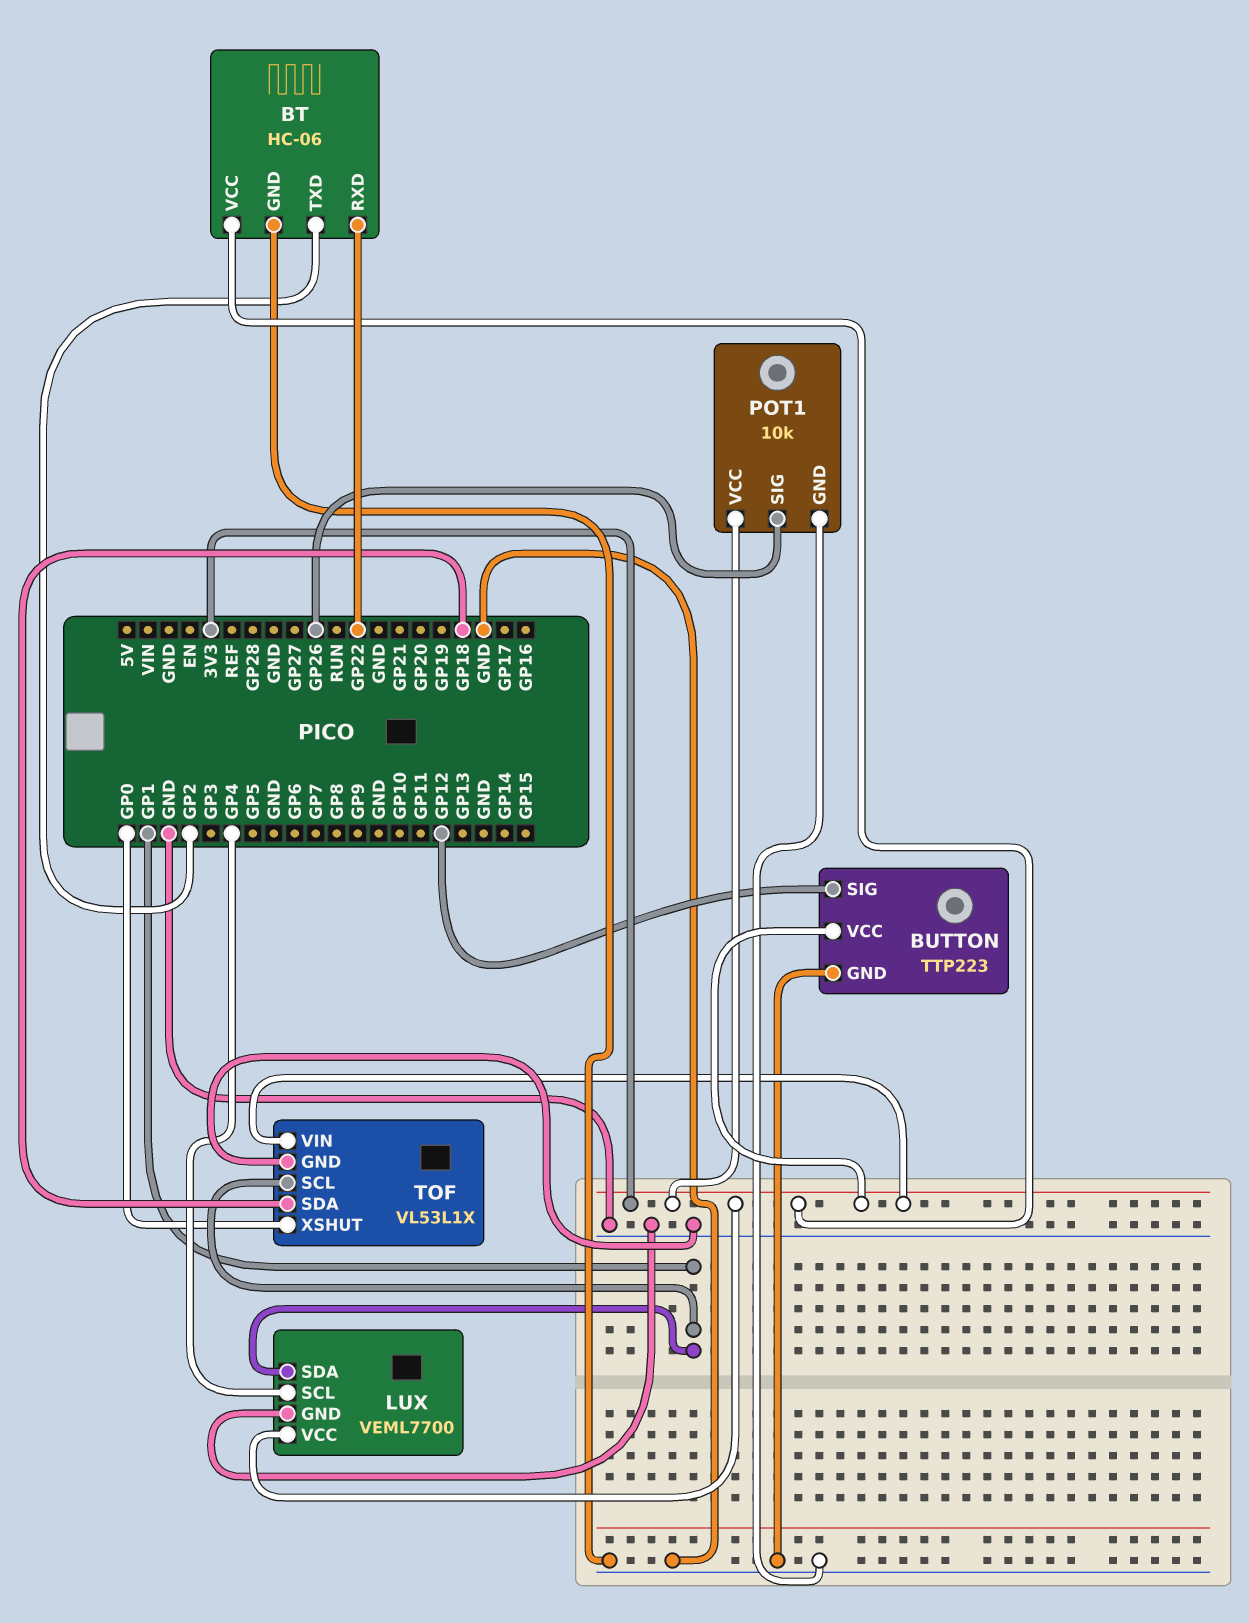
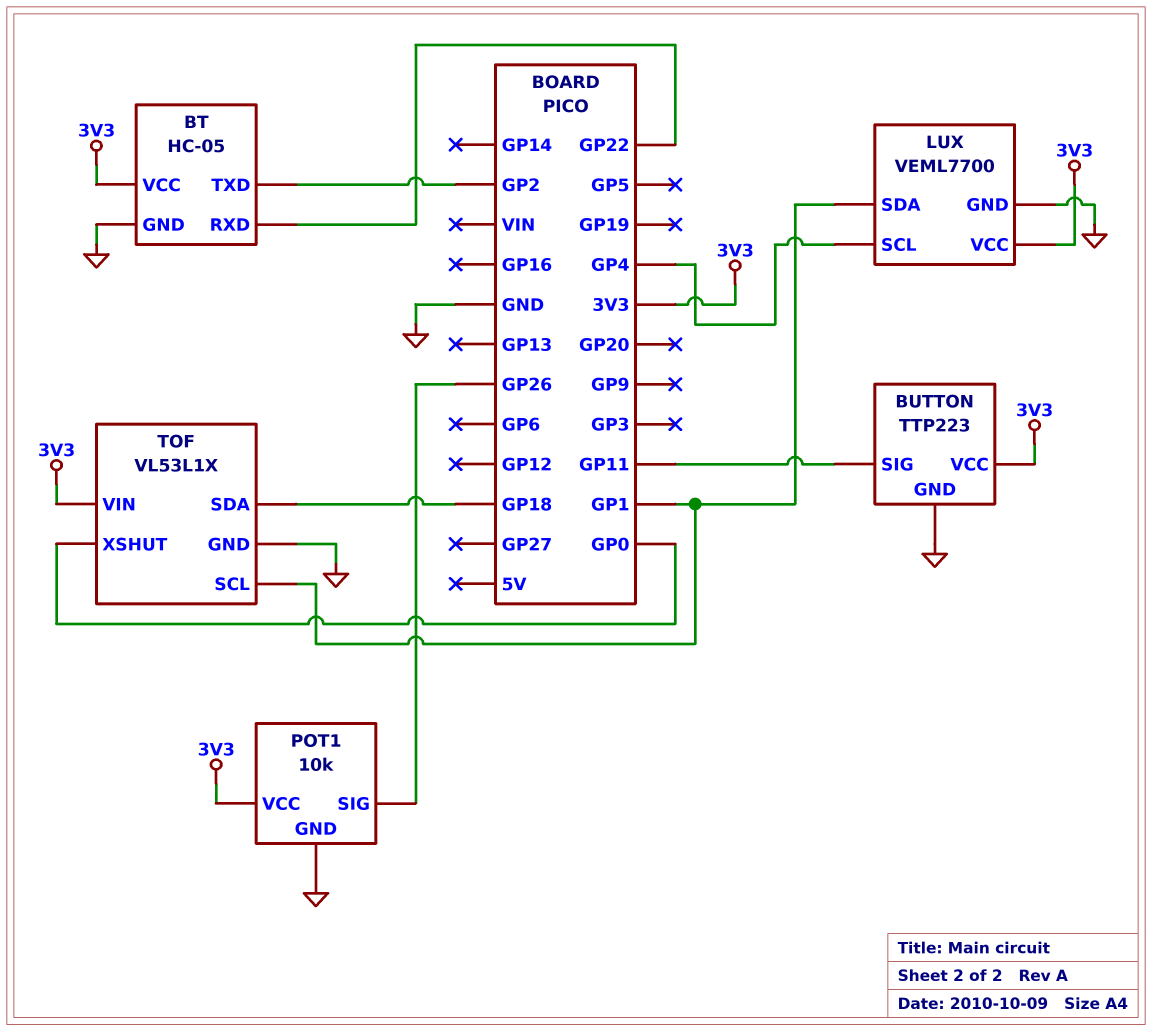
BT: HC-06 -> HC-05
BUTTON pin SIG: GP12 -> GP11

